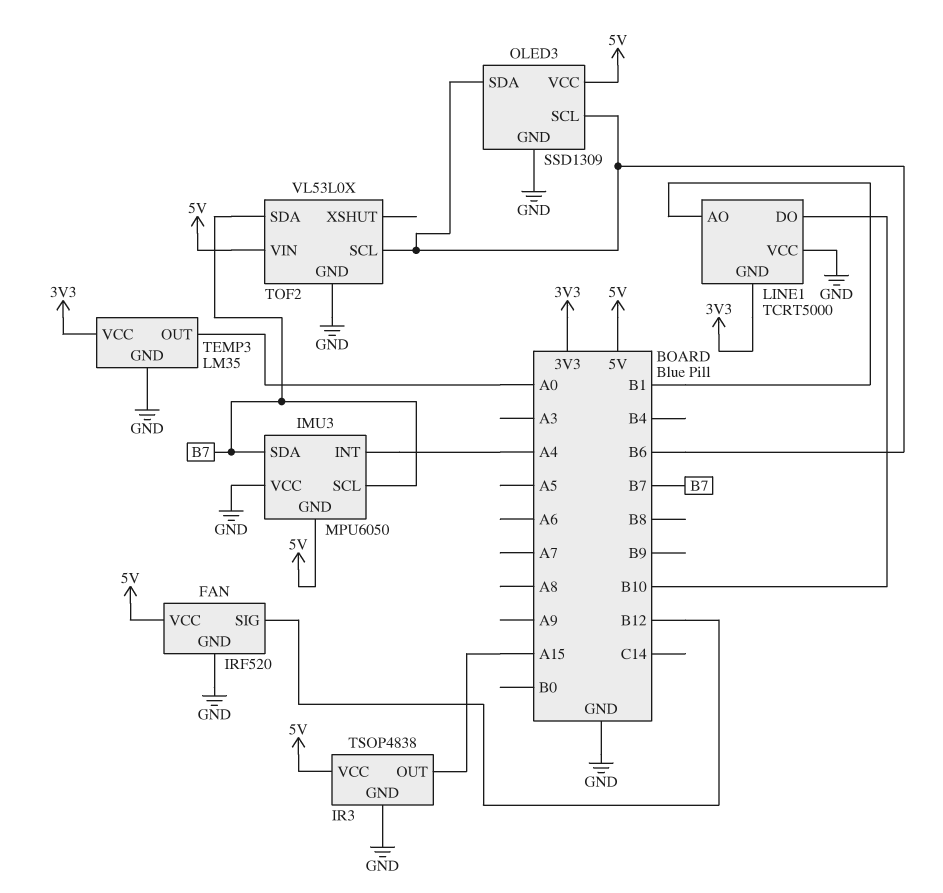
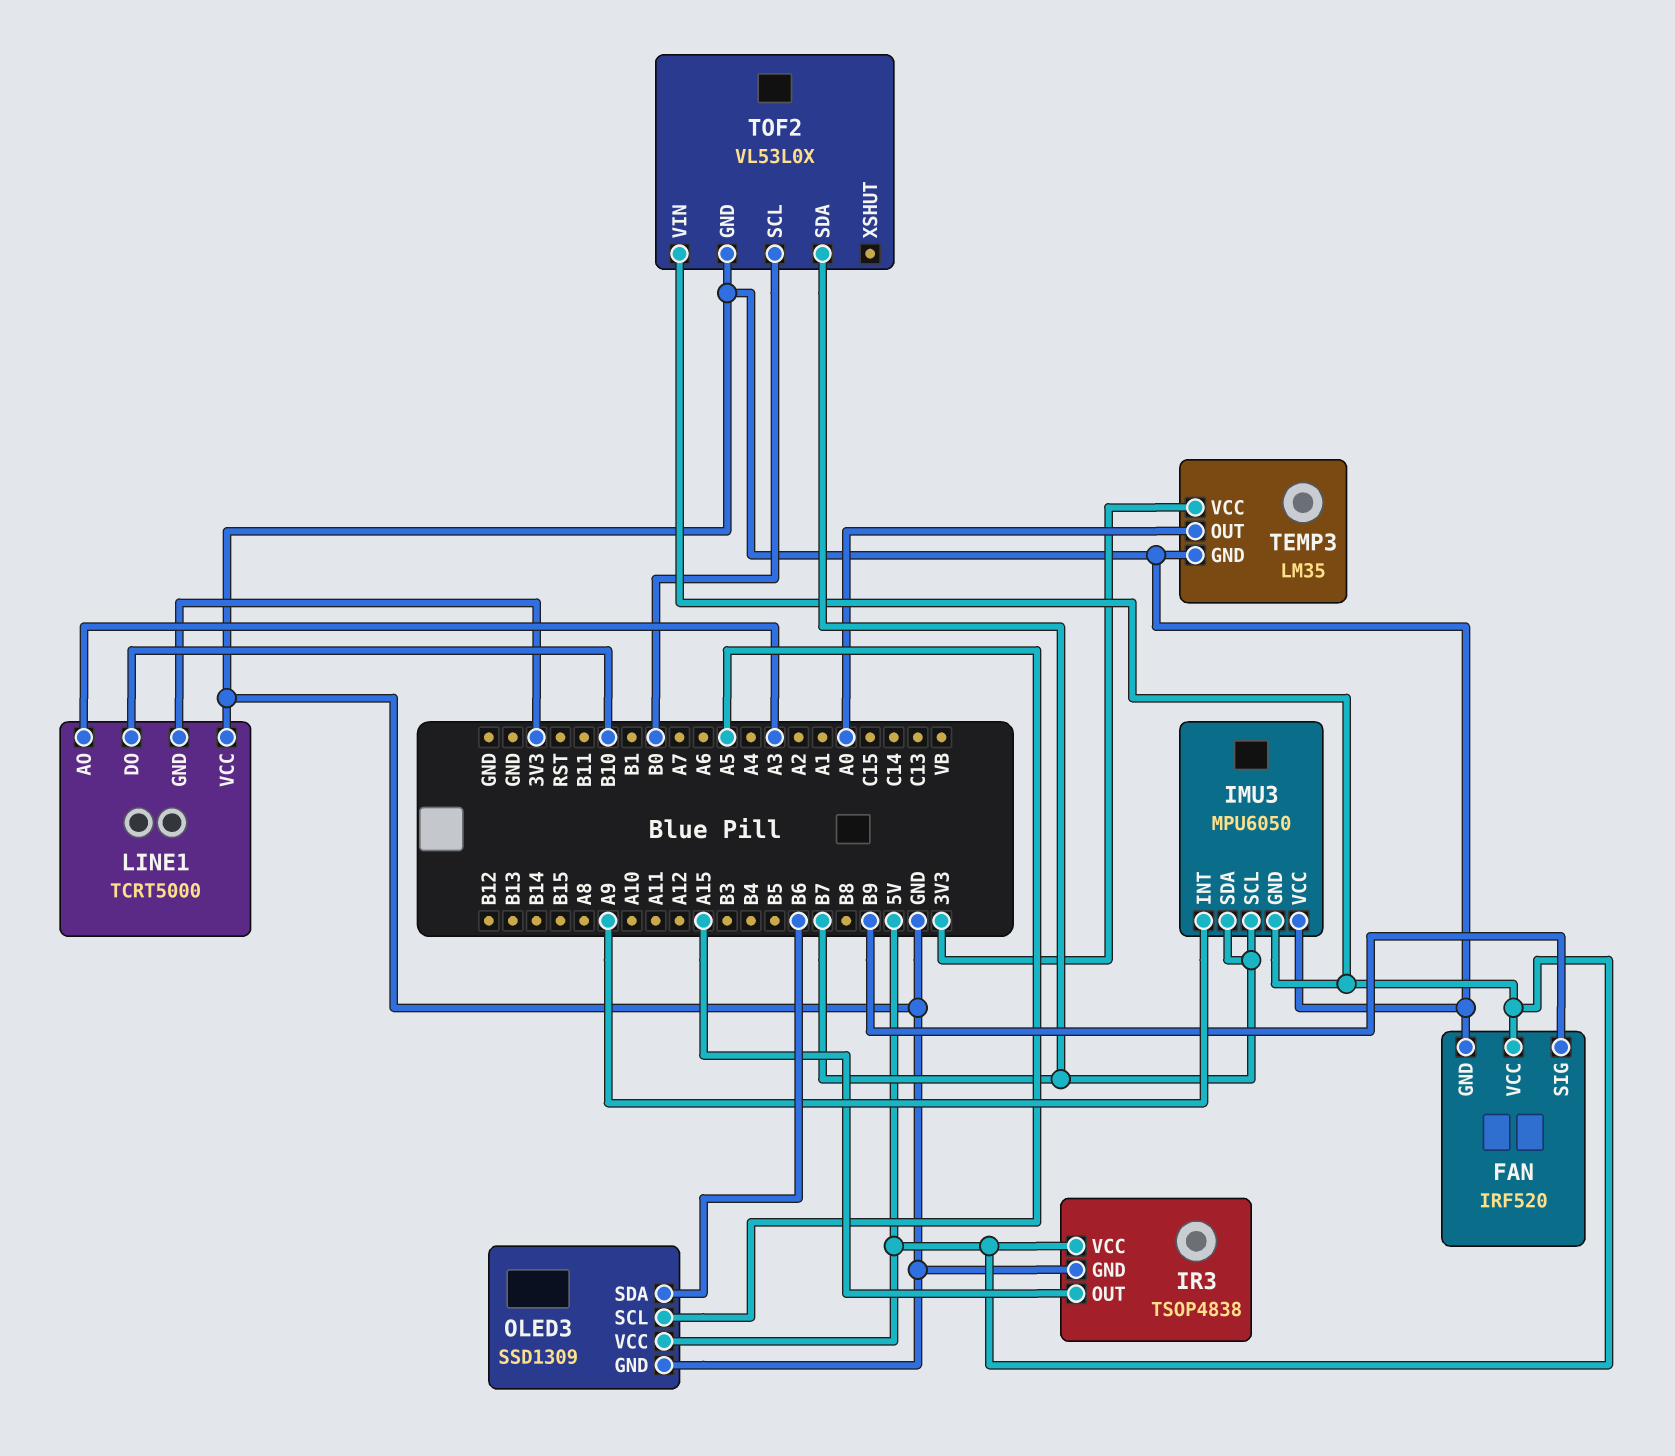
FAN pin SIG: B12 -> B9
IMU3 pin INT: A4 -> A9
LINE1 pin AO: B1 -> A3
OLED3 pin SCL: B6 -> A5
TOF2 pin SCL: B6 -> B0

